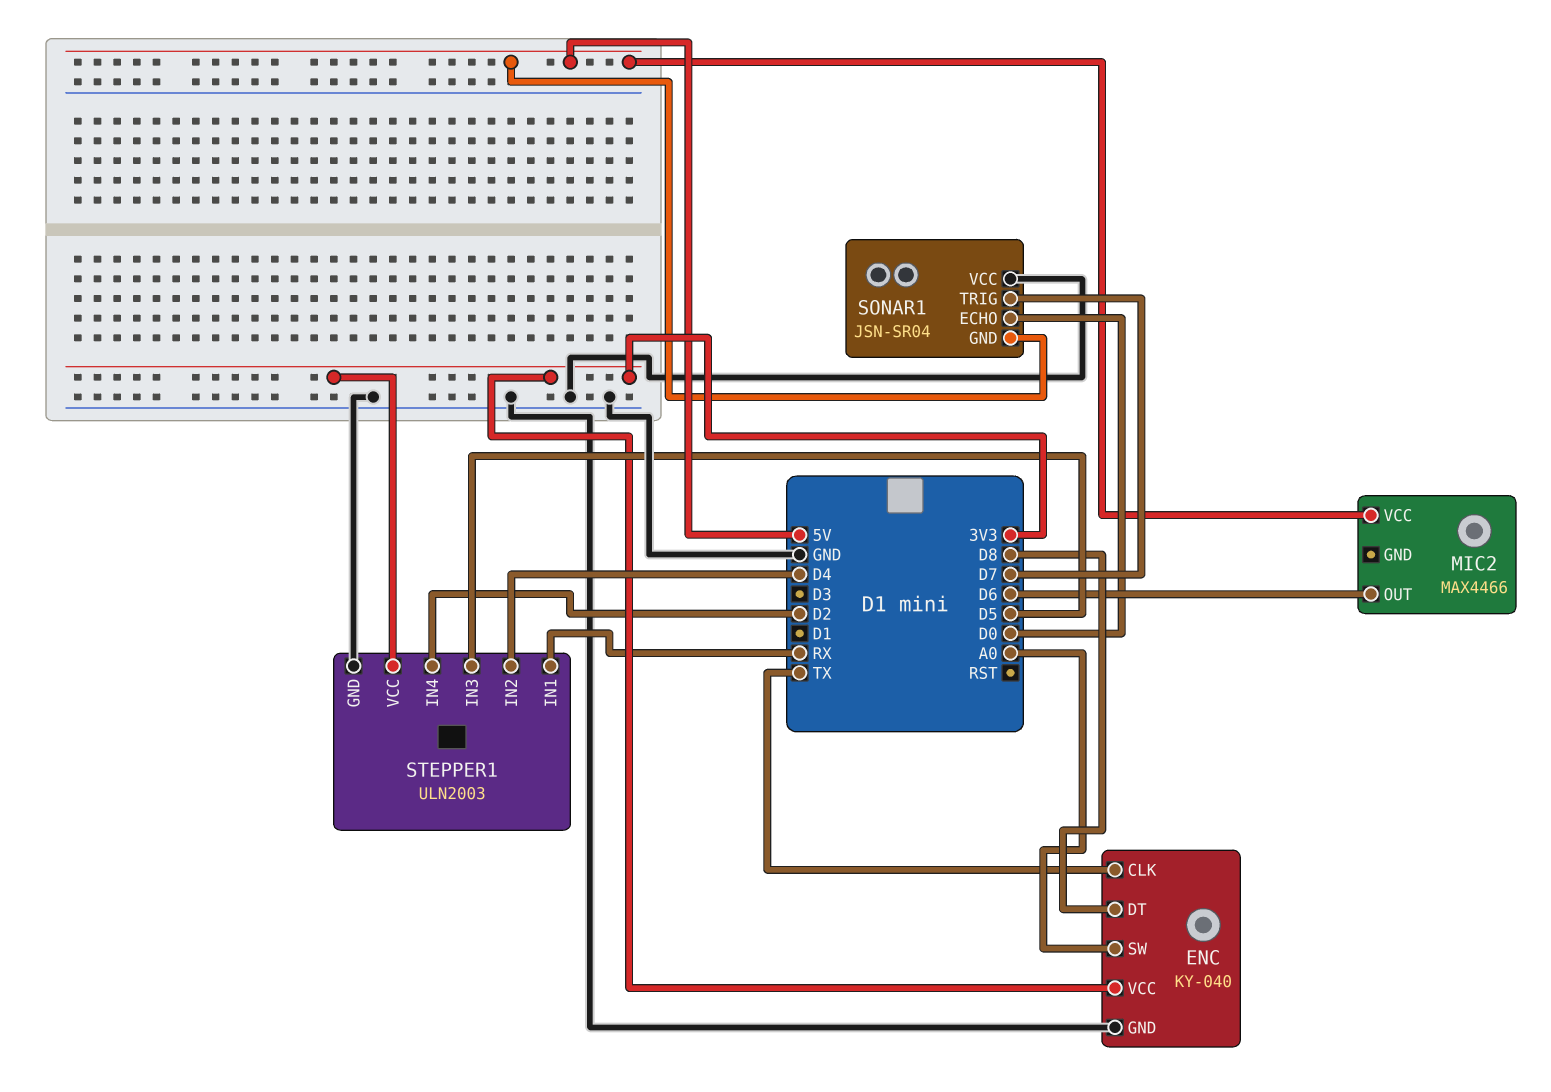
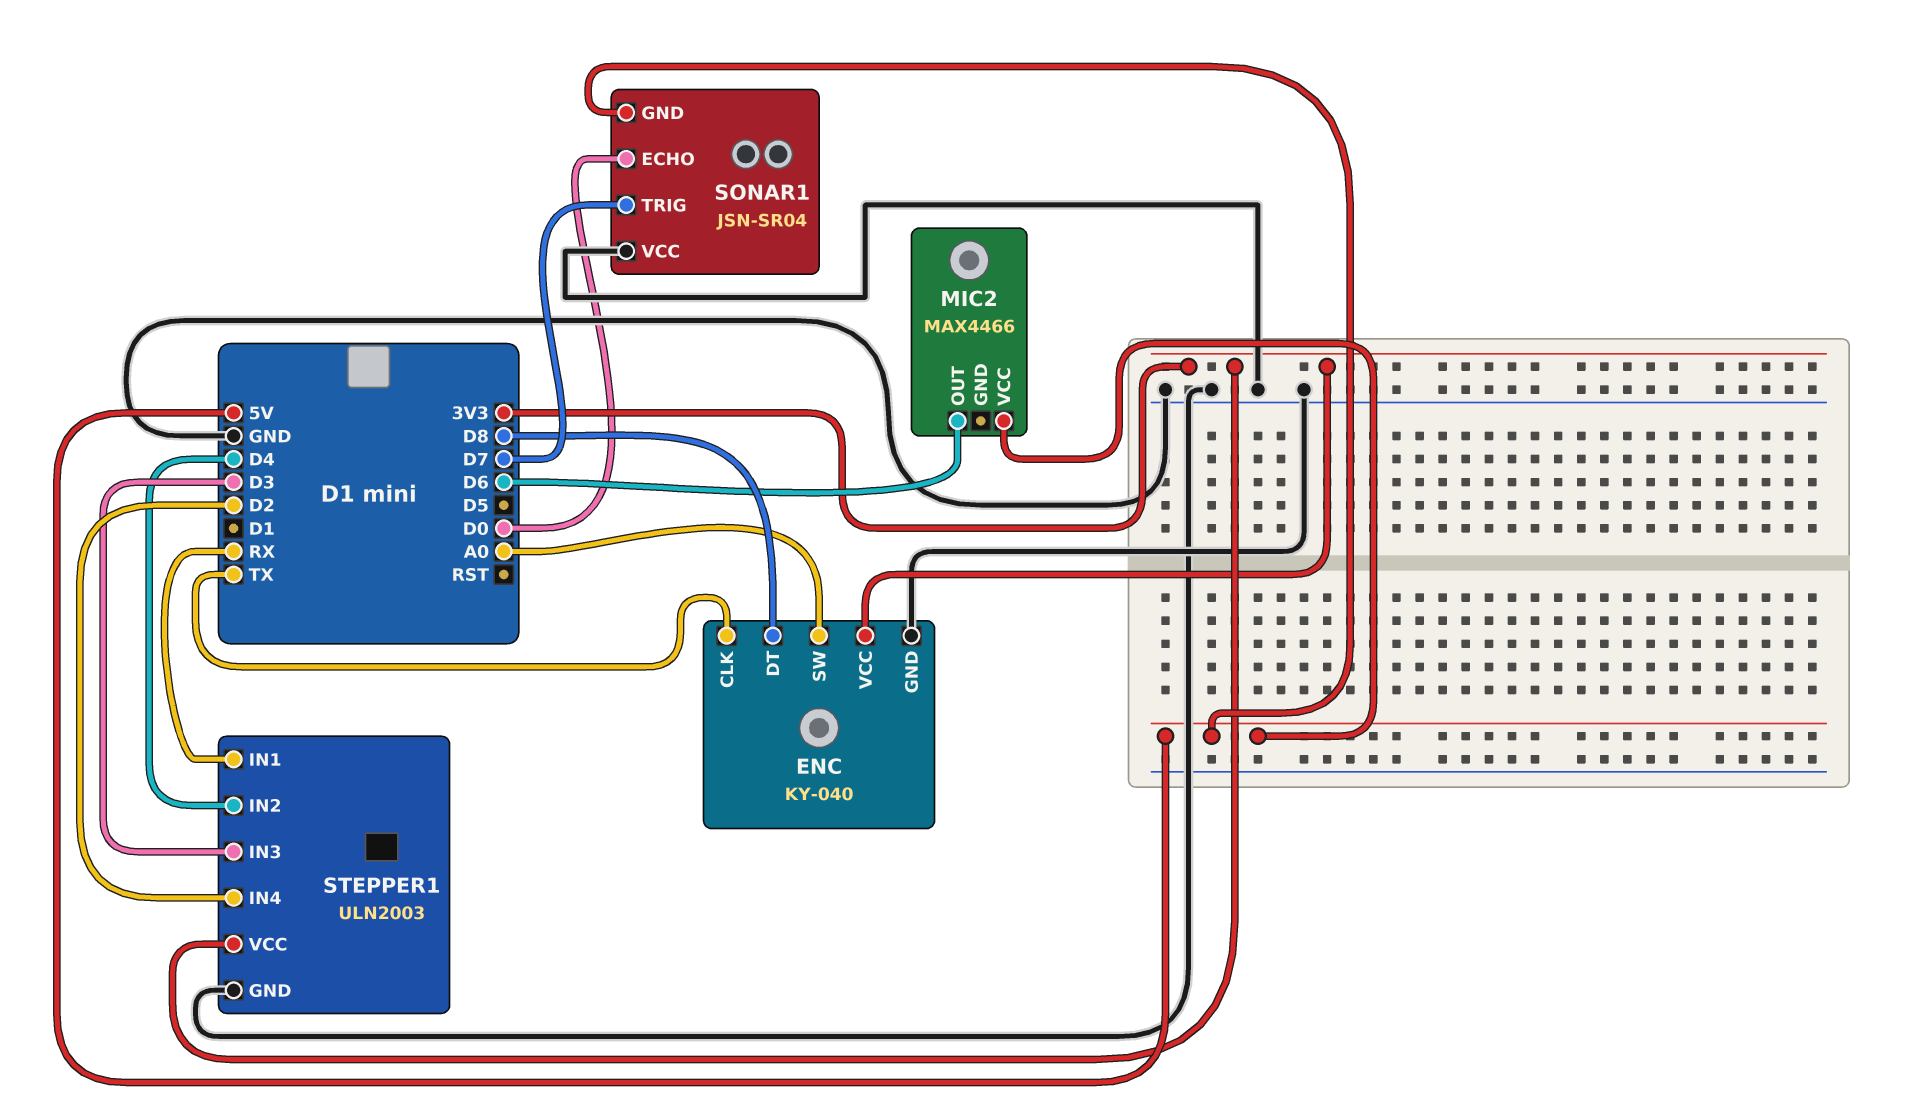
STEPPER1 pin IN3: D5 -> D3

